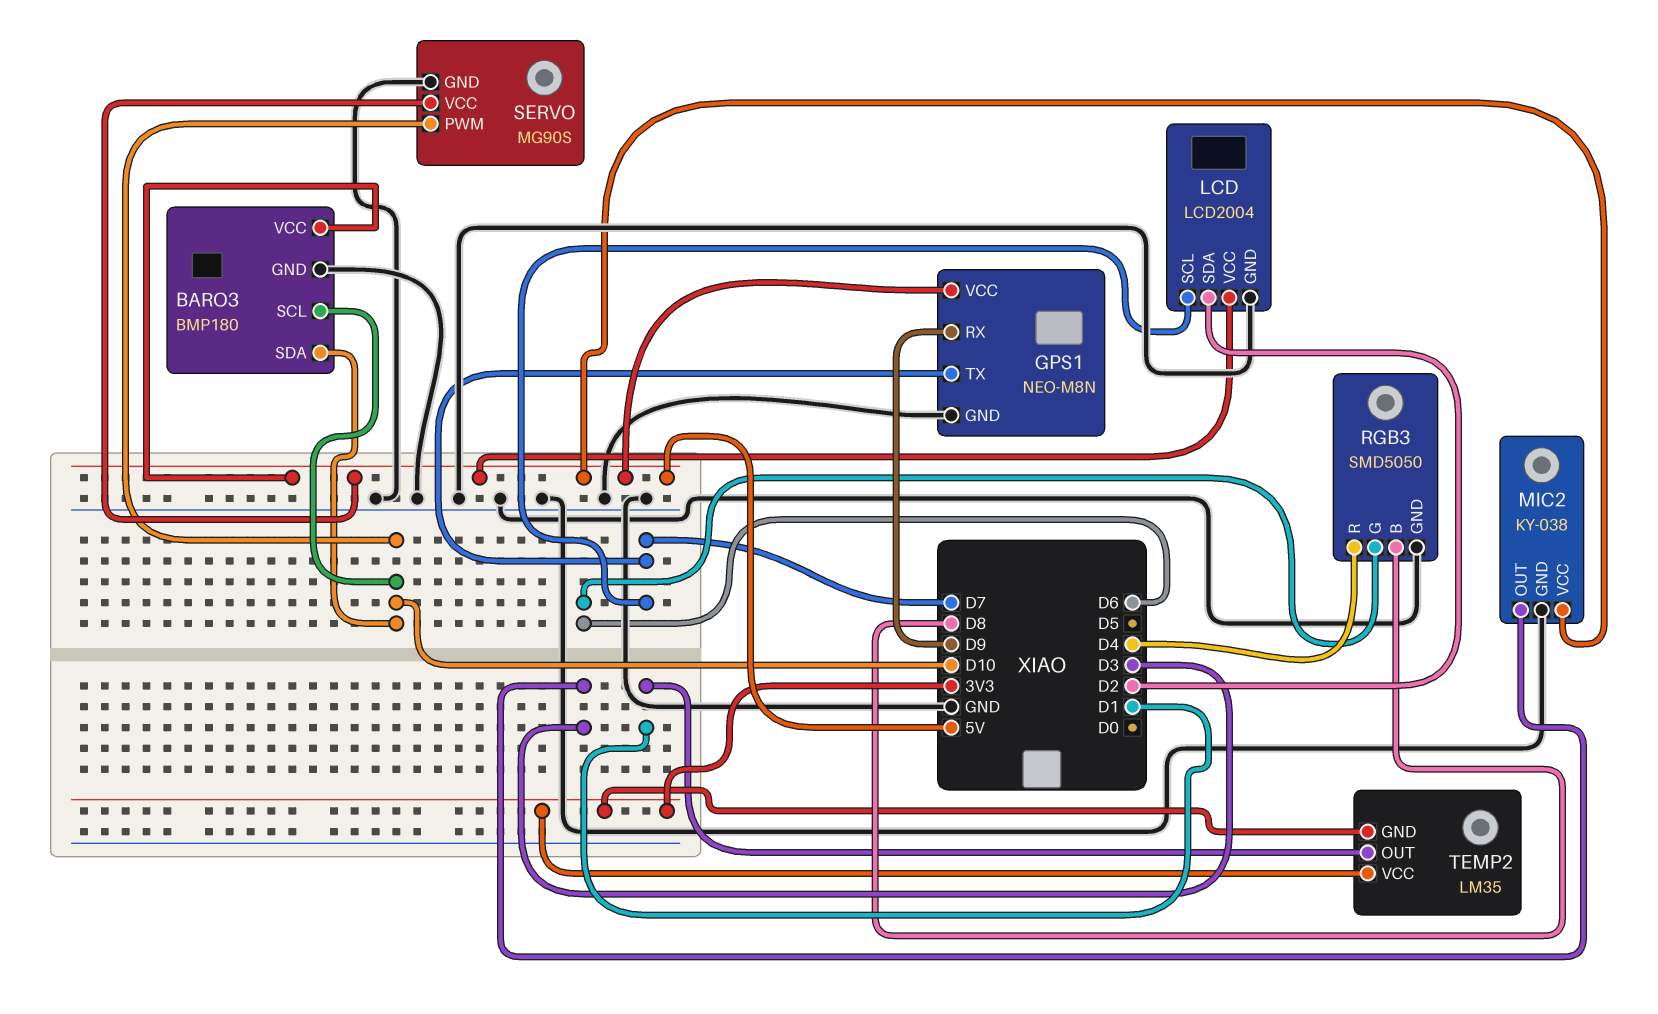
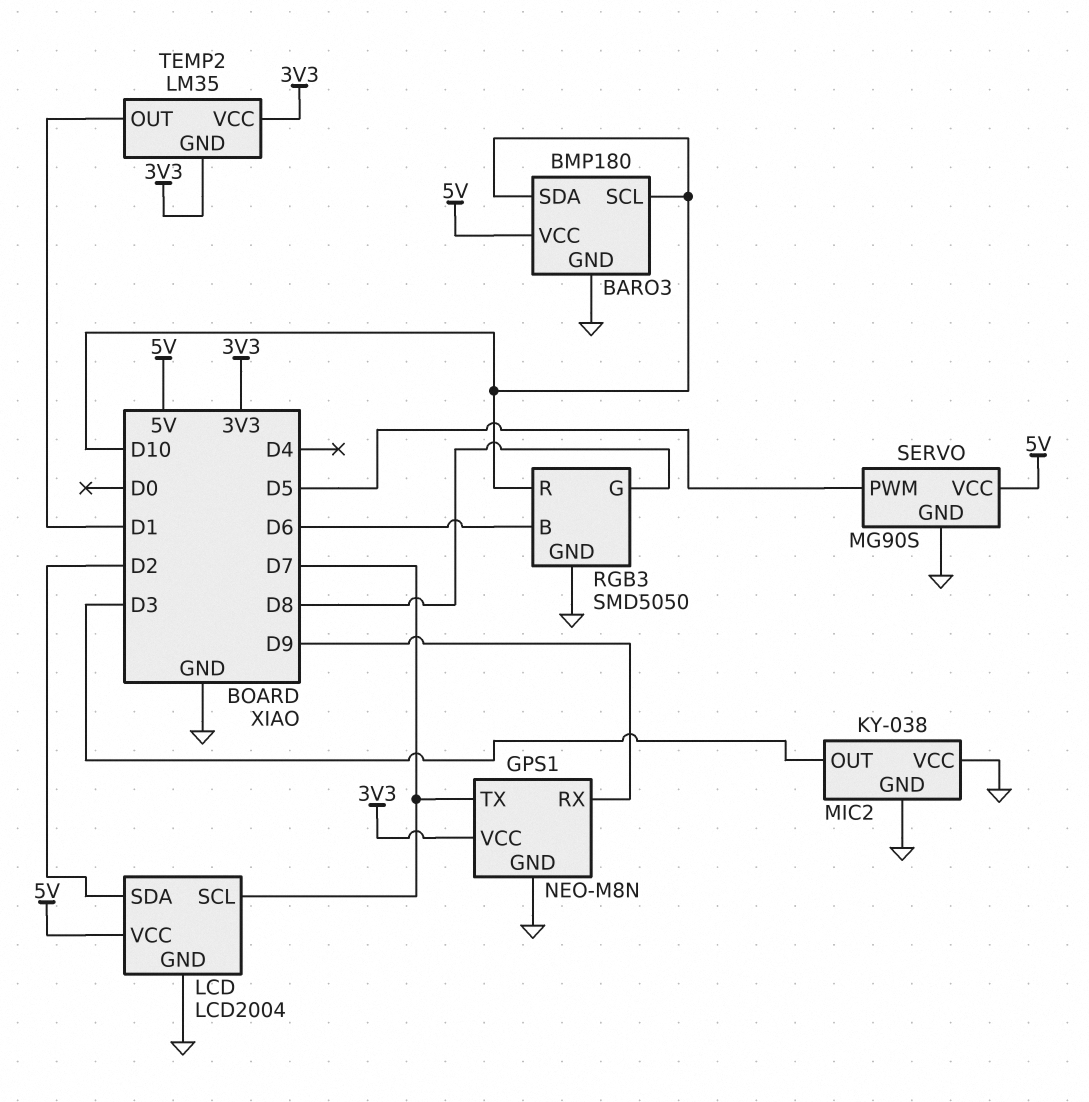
GPS1 pin VCC: 5V -> 3V3
MIC2 pin VCC: 5V -> GND
RGB3 pin B: D8 -> D6
RGB3 pin G: D6 -> D8
RGB3 pin R: D4 -> D10
SERVO pin PWM: D10 -> D5

